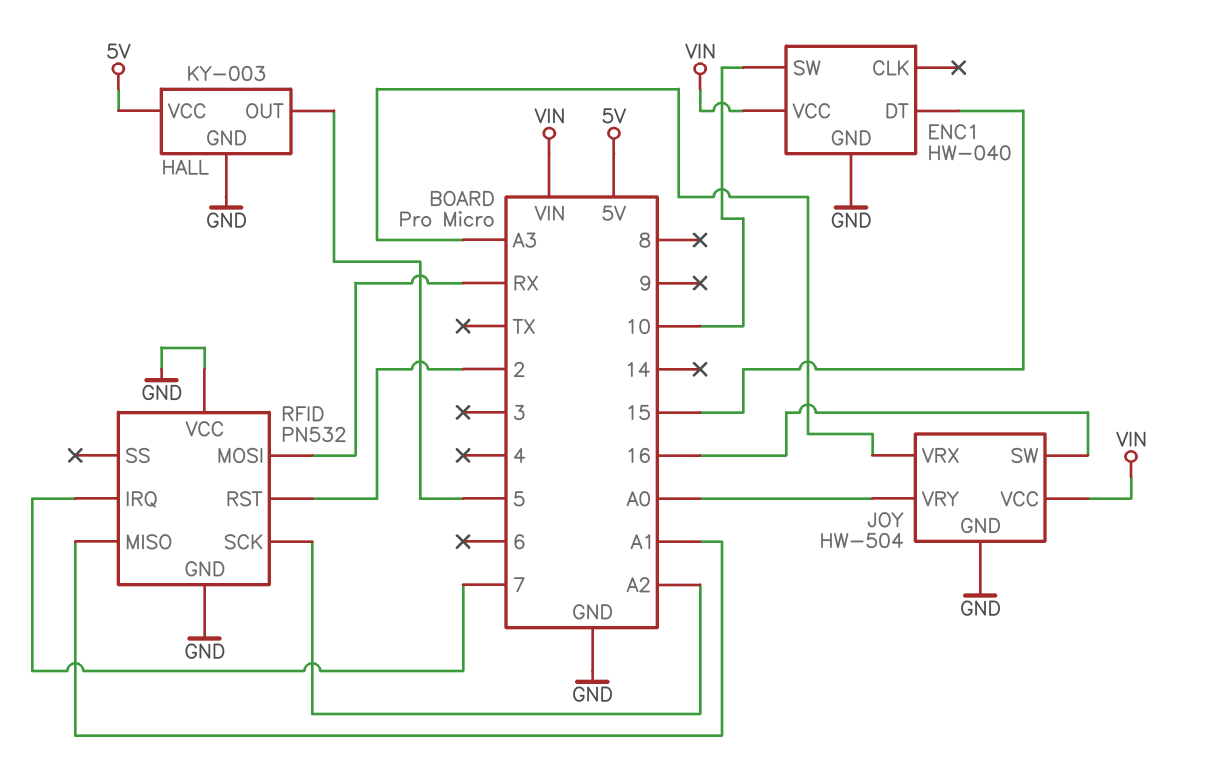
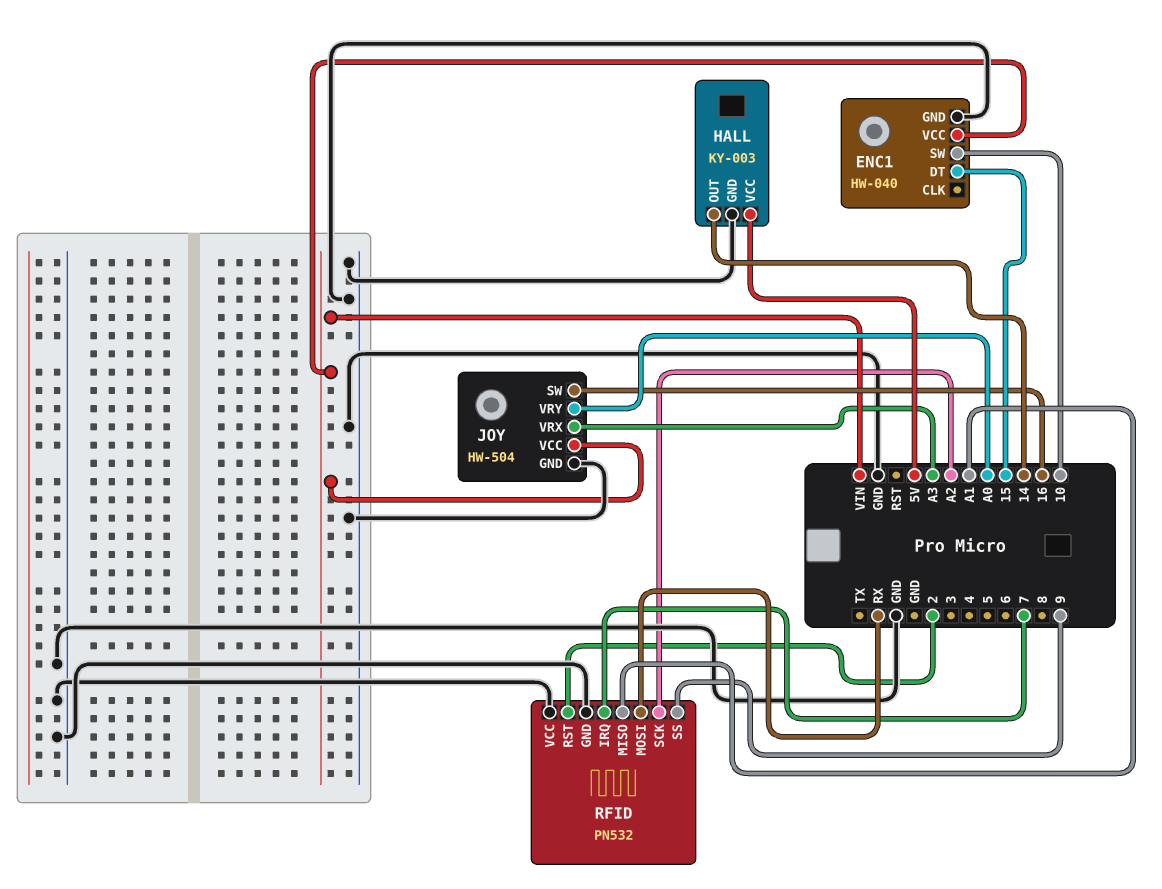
HALL pin OUT: 5 -> 14
RFID pin SS: none -> 9

